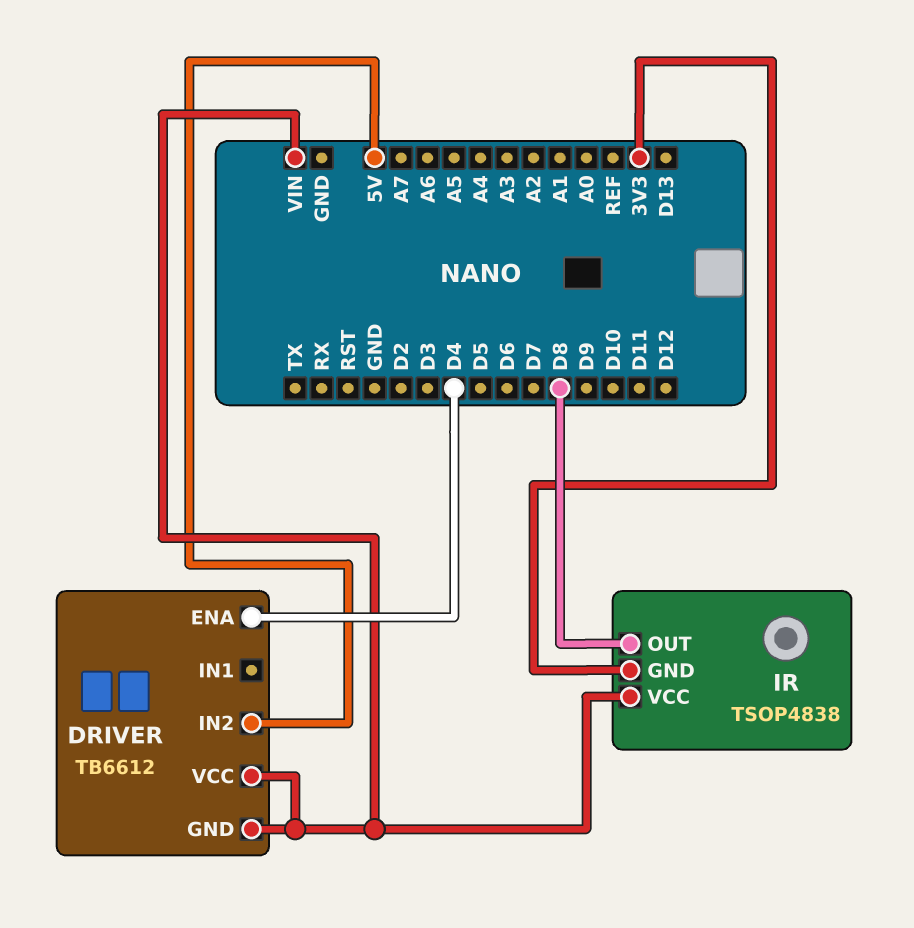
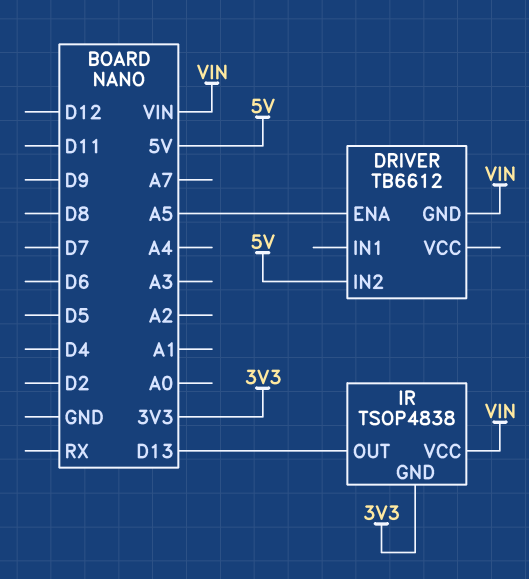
DRIVER pin ENA: D4 -> A5
DRIVER pin VCC: VIN -> none
IR pin OUT: D8 -> D13

